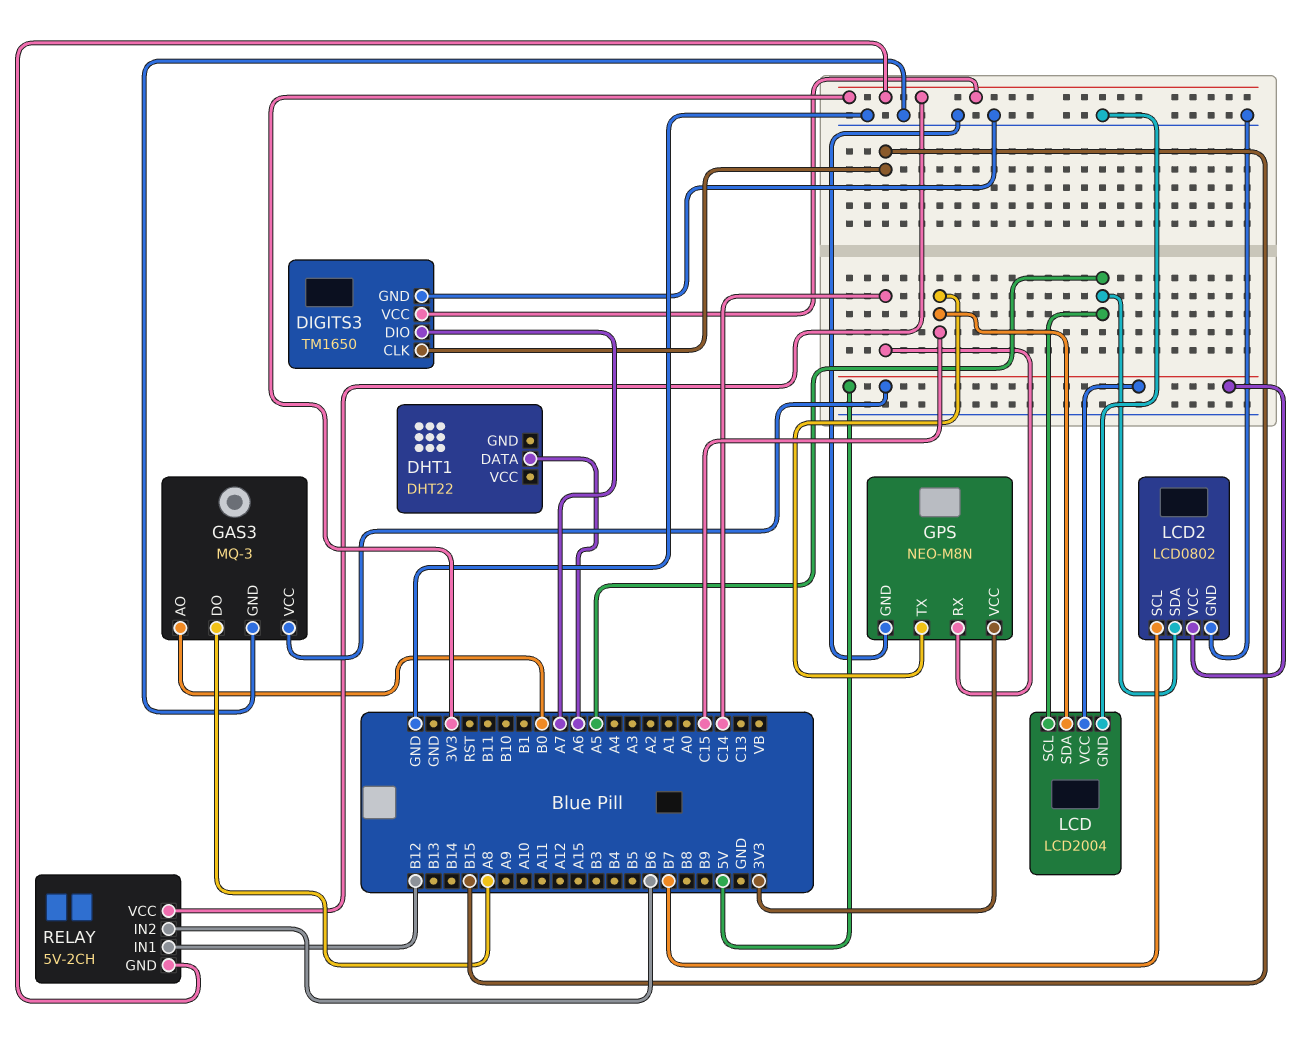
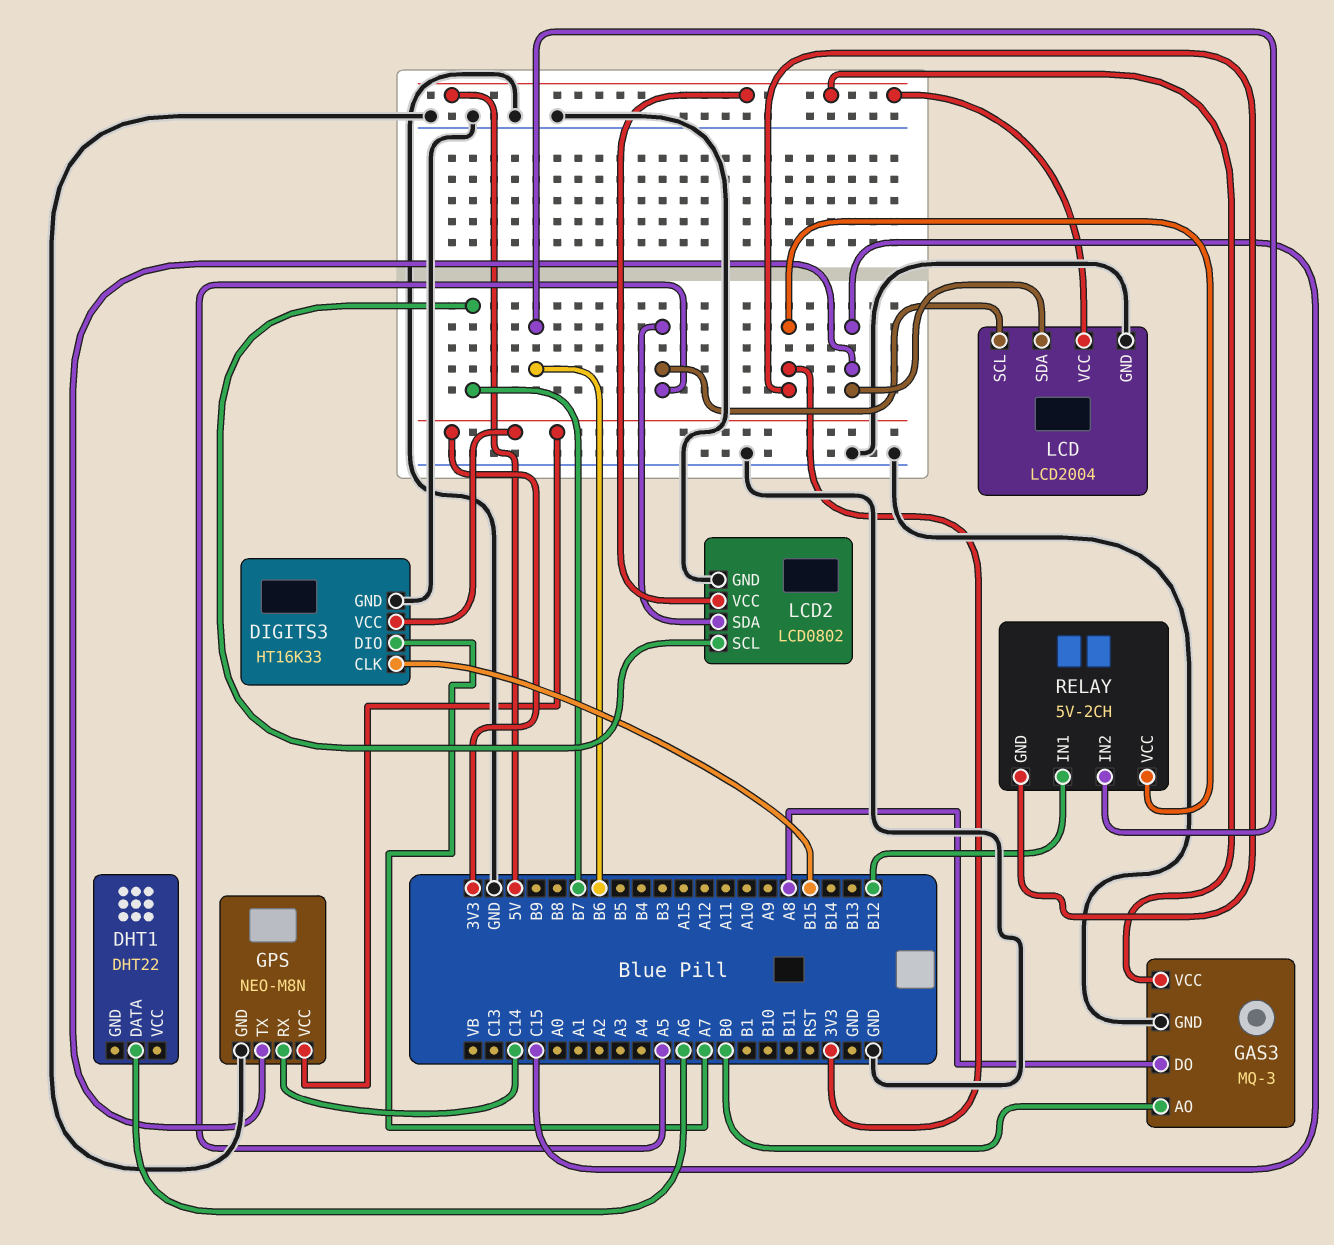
DIGITS3: TM1650 -> HT16K33

